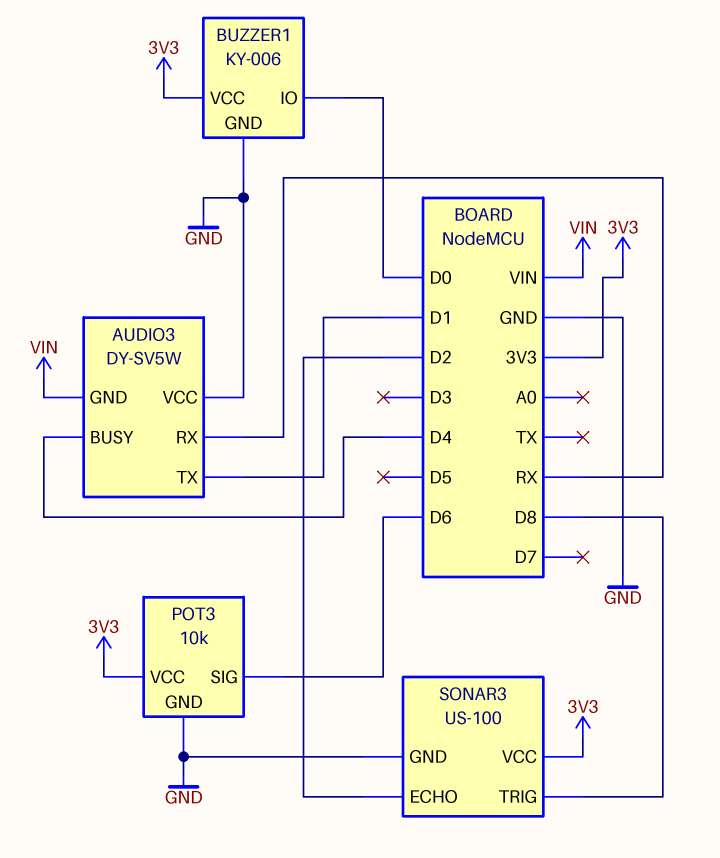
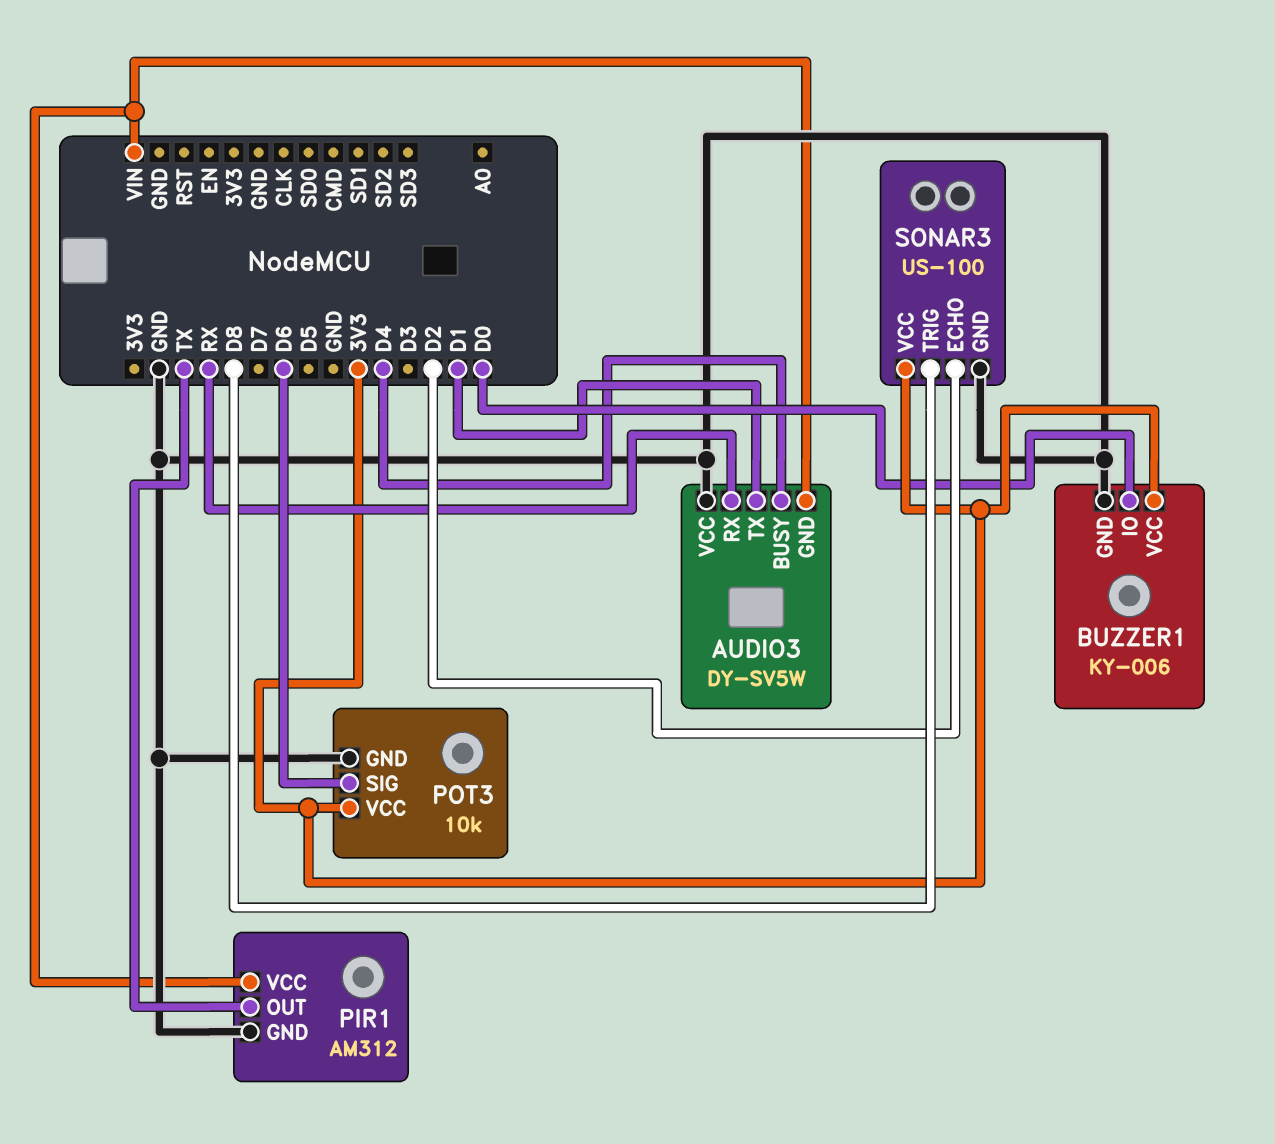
PIR1: none -> AM312
PIR1 pin GND: none -> GND
PIR1 pin OUT: none -> TX
PIR1 pin VCC: none -> VIN

